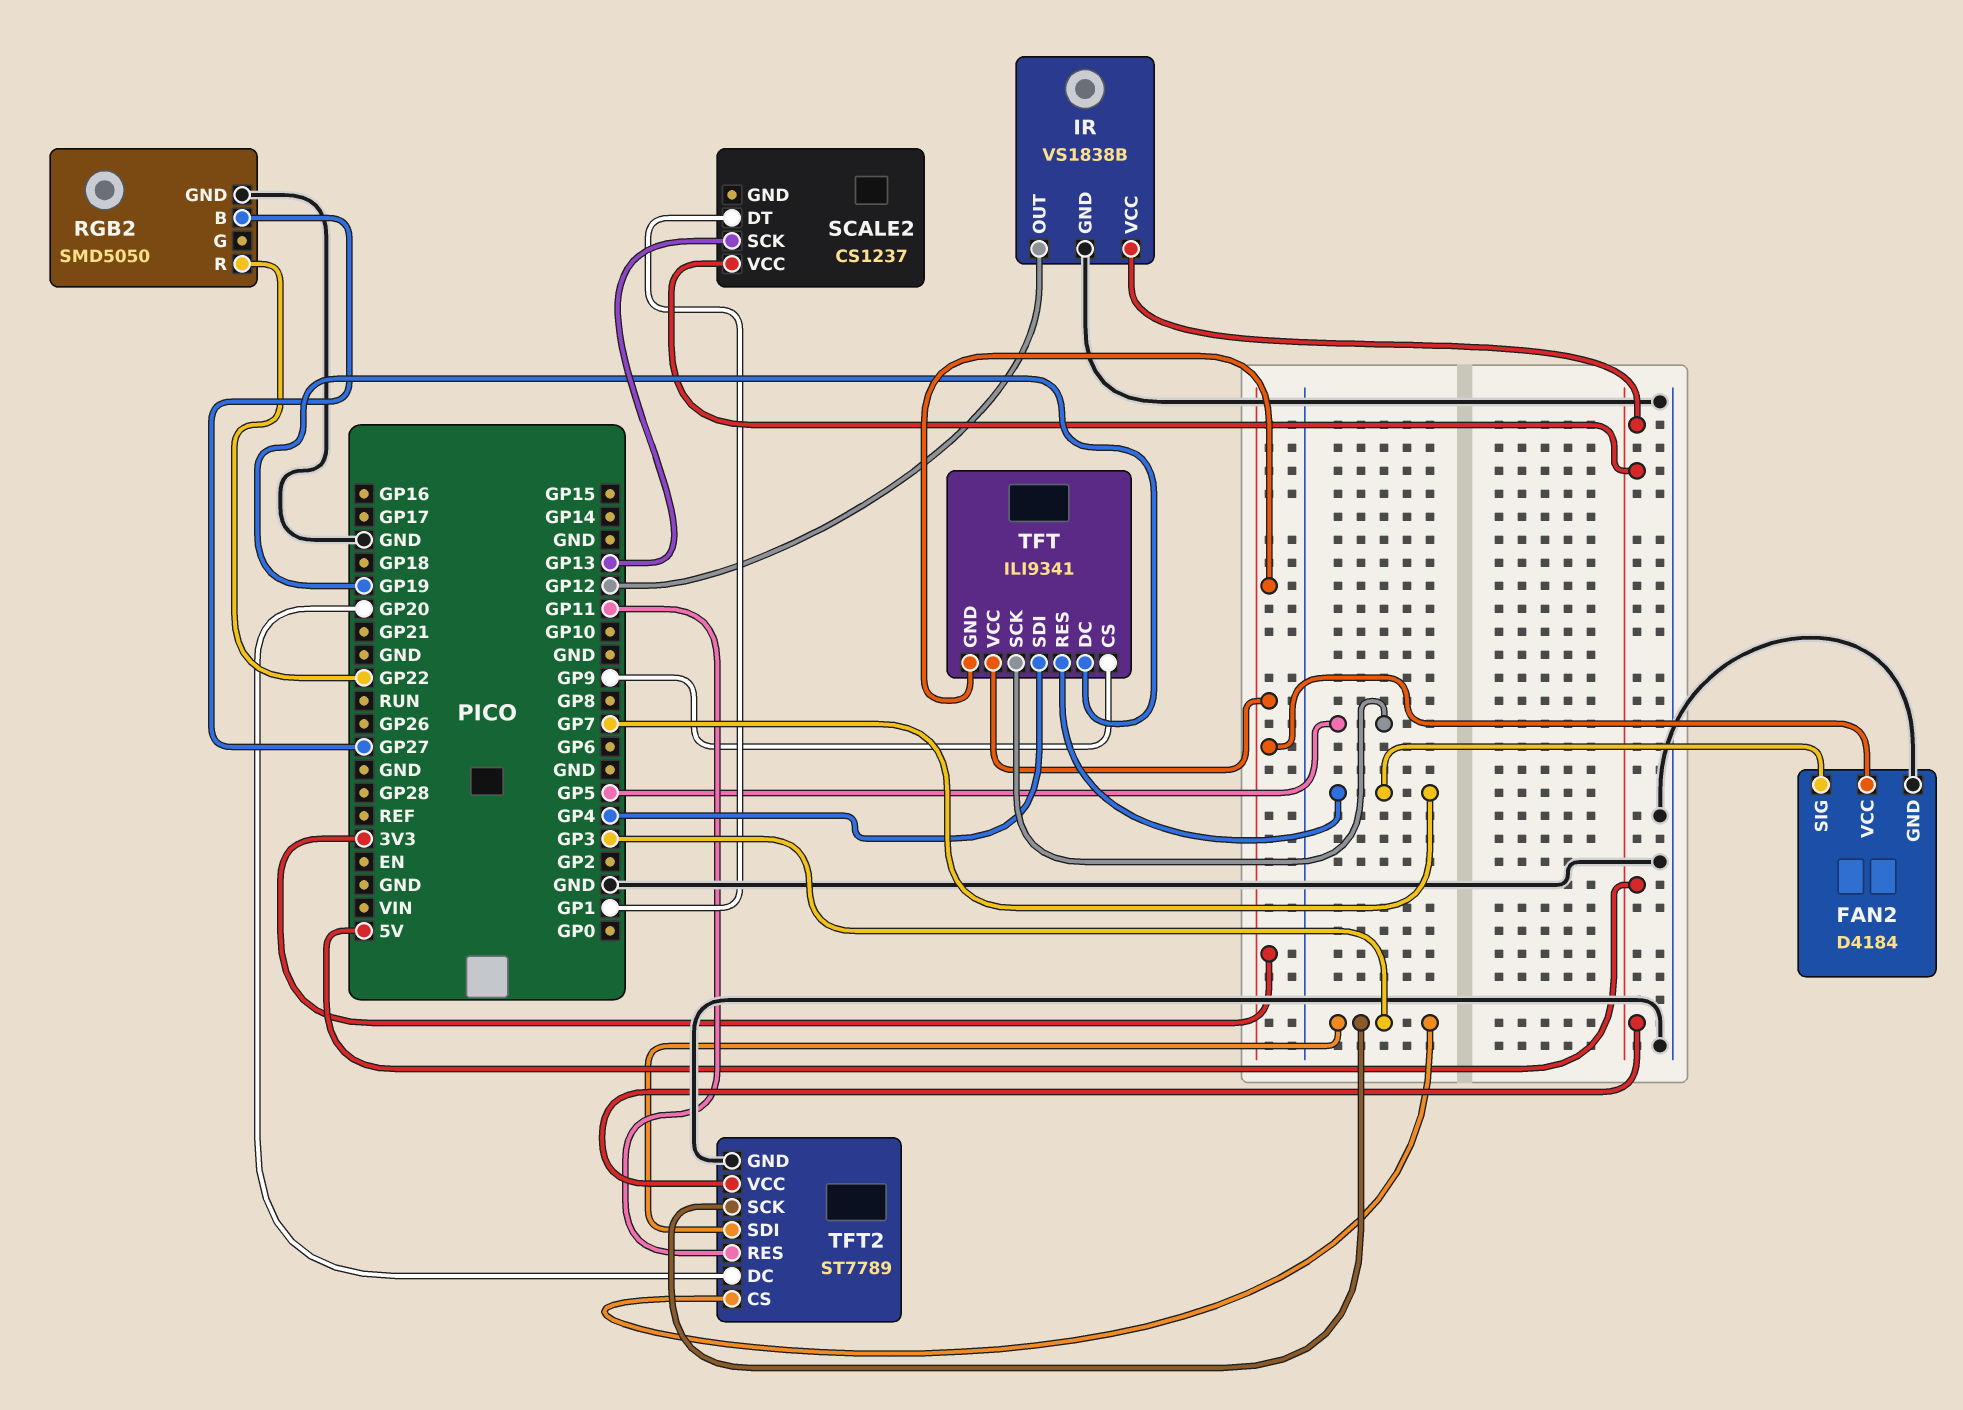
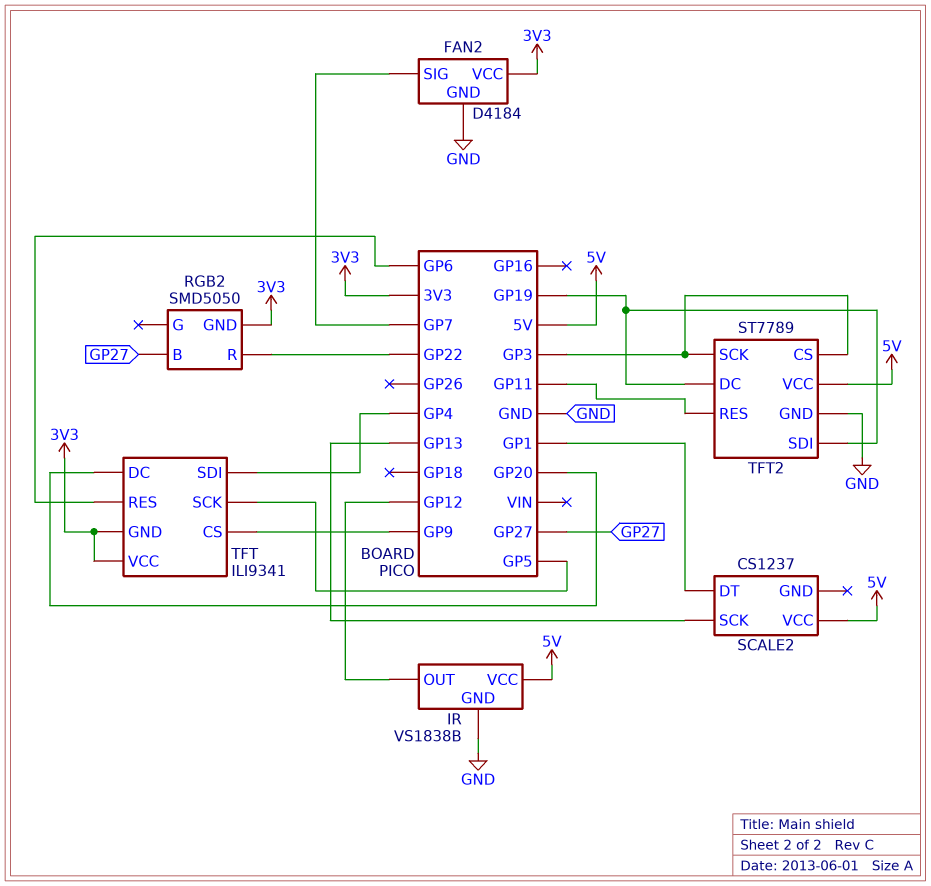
RGB2 pin GND: GND -> 3V3
TFT pin DC: GP19 -> GP20
TFT pin RES: GP7 -> GP6
TFT2 pin DC: GP20 -> GP19
TFT2 pin SDI: GP3 -> GP19

